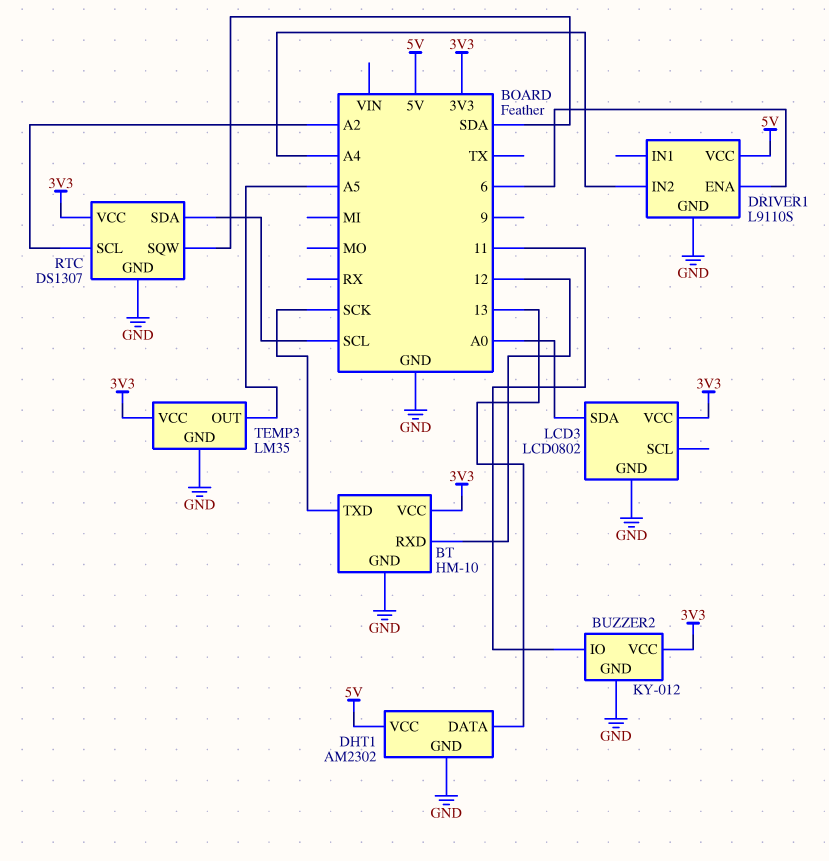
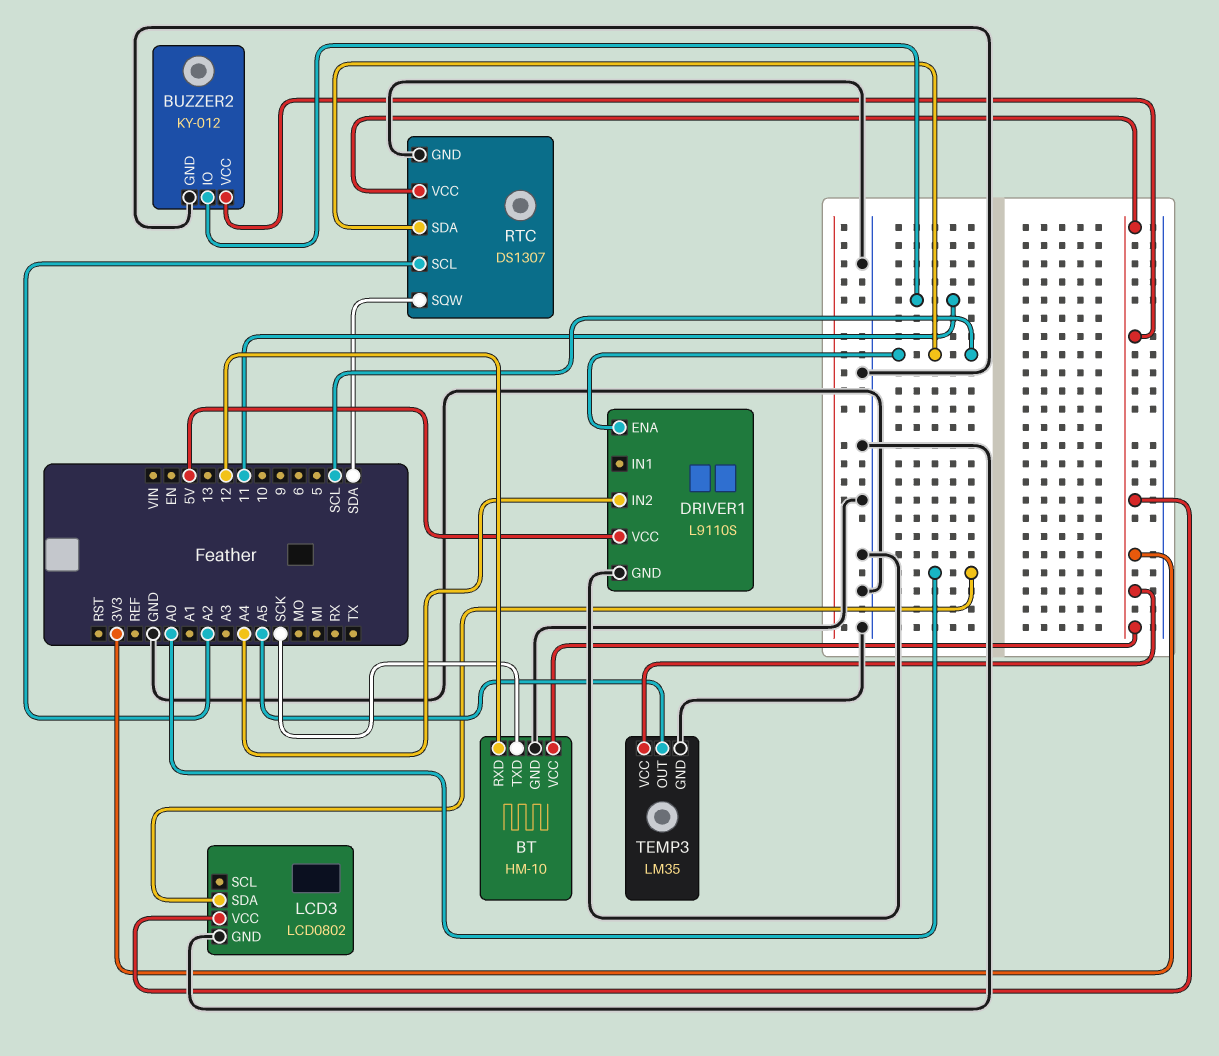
DHT1: AM2302 -> none
DHT1 pin DATA: 13 -> none
DHT1 pin GND: GND -> none
DHT1 pin VCC: 5V -> none
DRIVER1 pin ENA: 6 -> SCL

